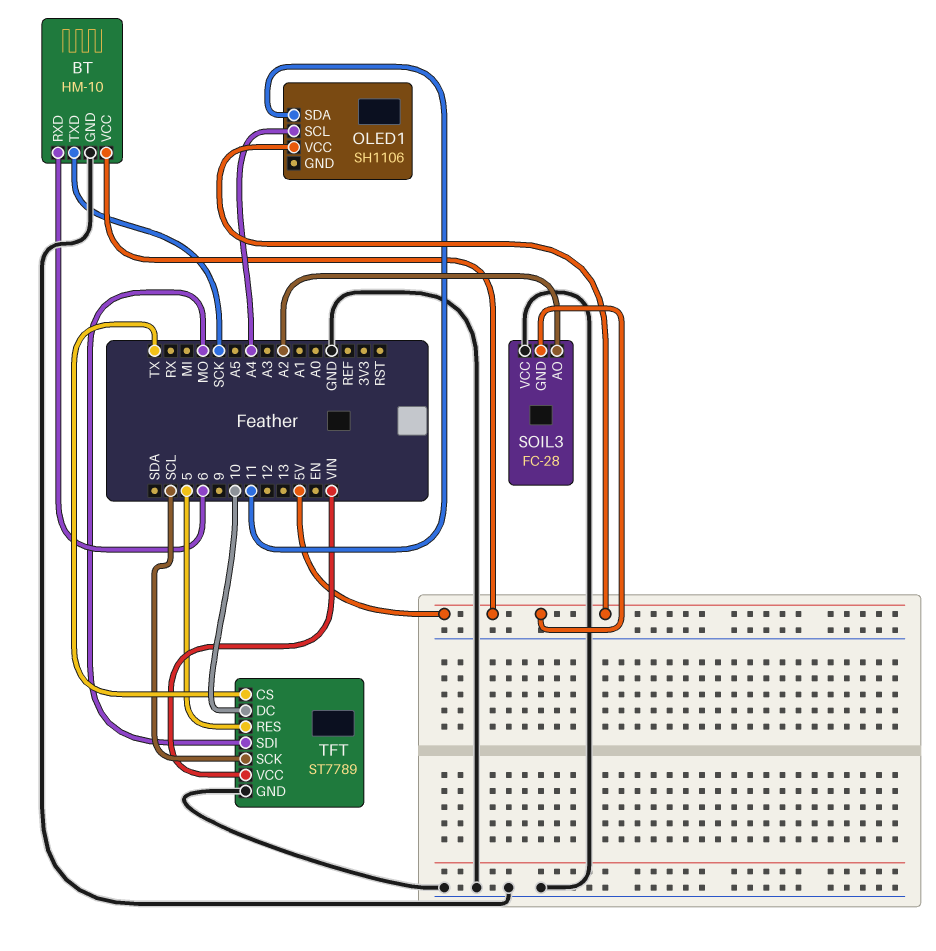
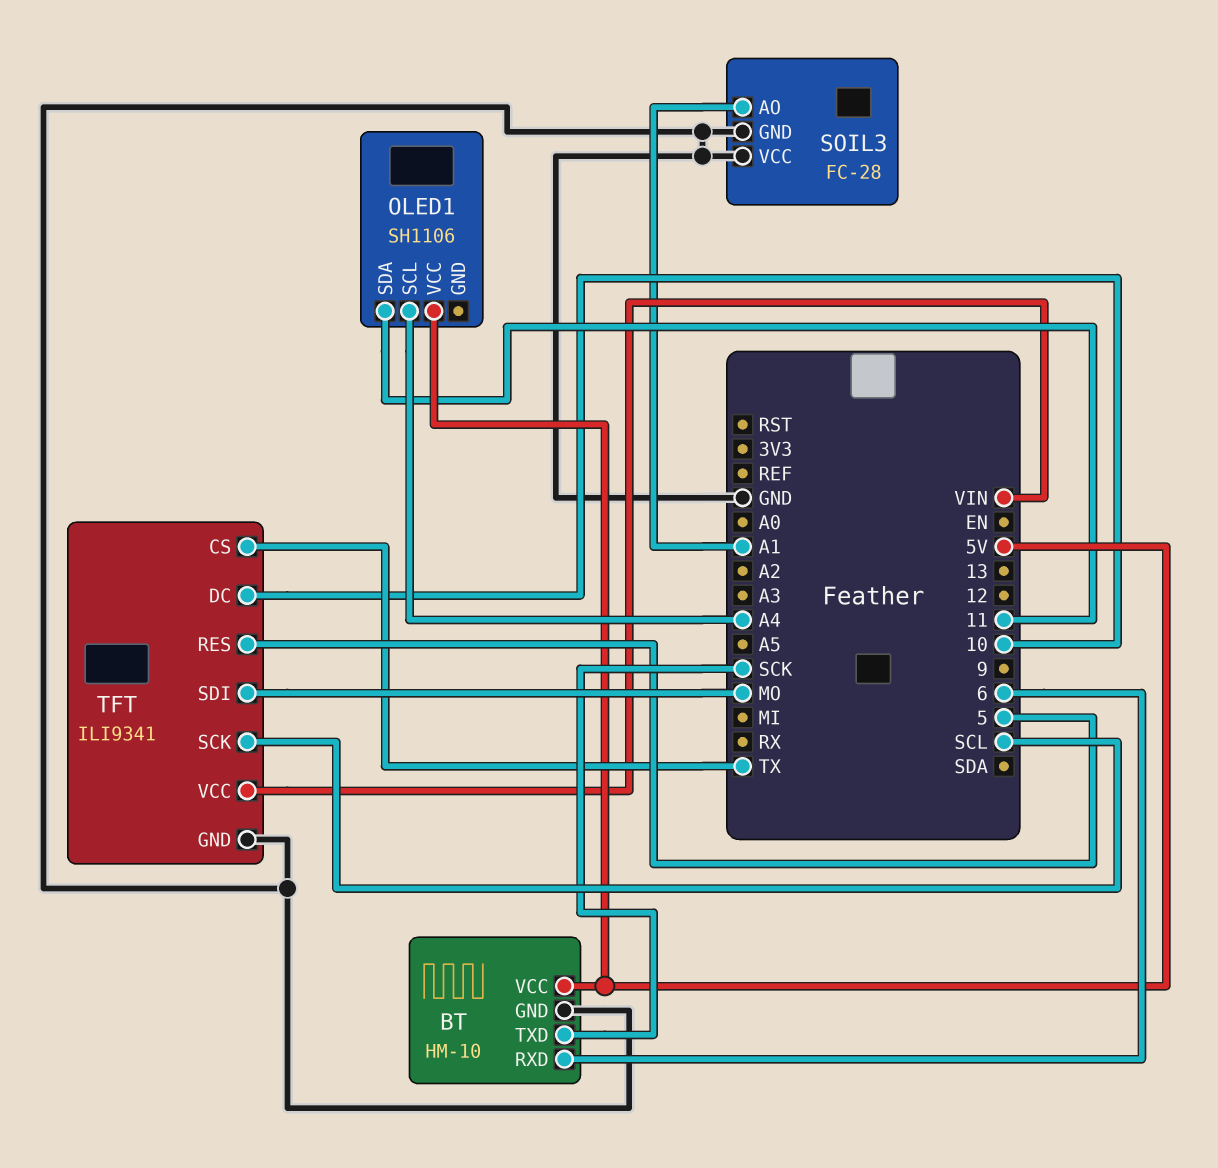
SOIL3 pin AO: A2 -> A1
SOIL3 pin GND: 5V -> GND
TFT: ST7789 -> ILI9341

